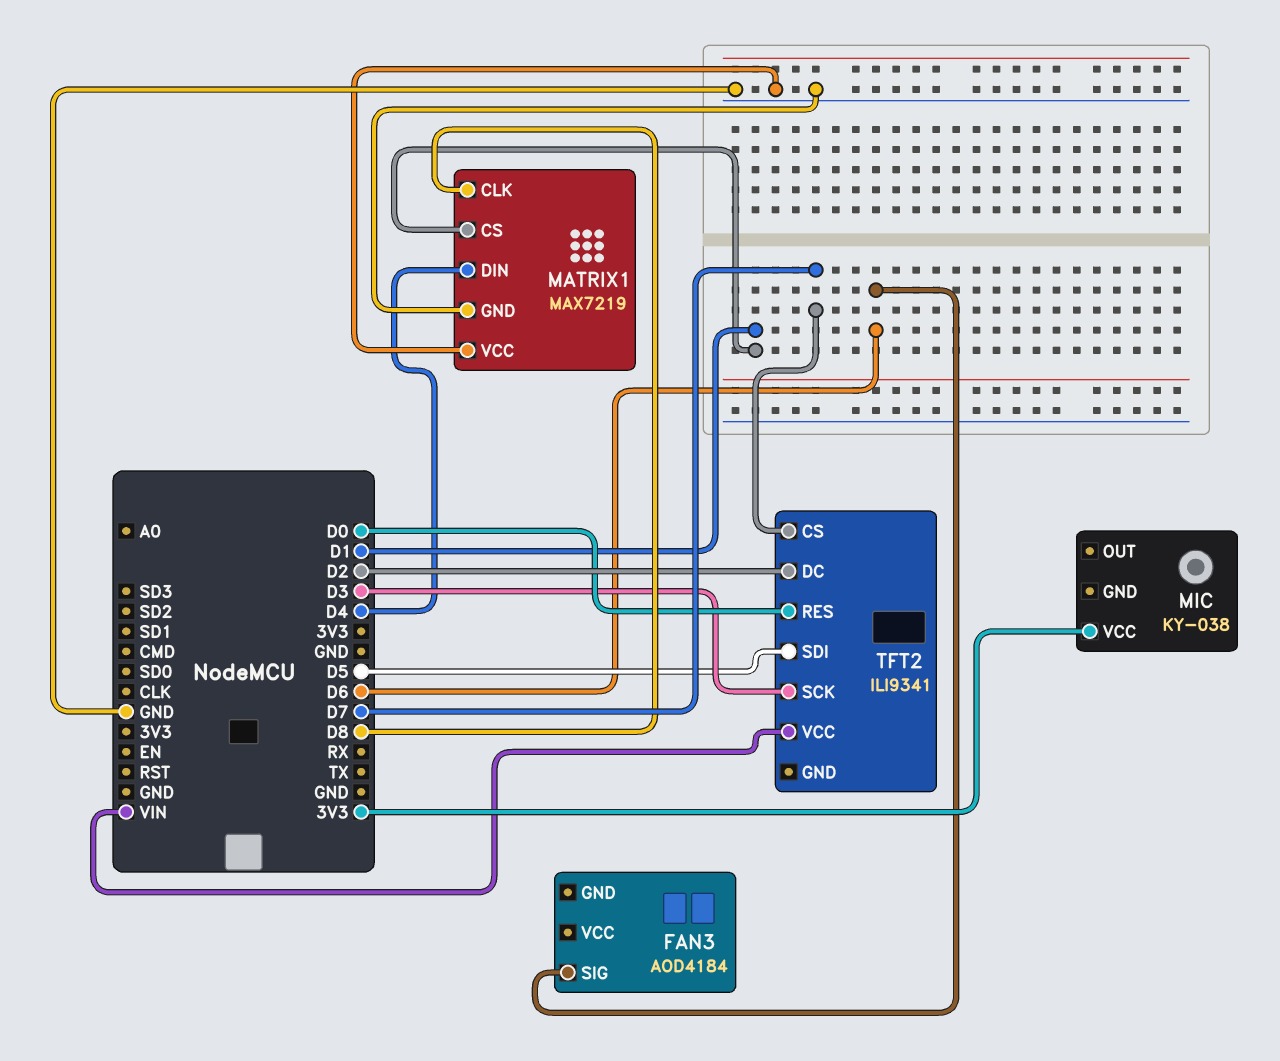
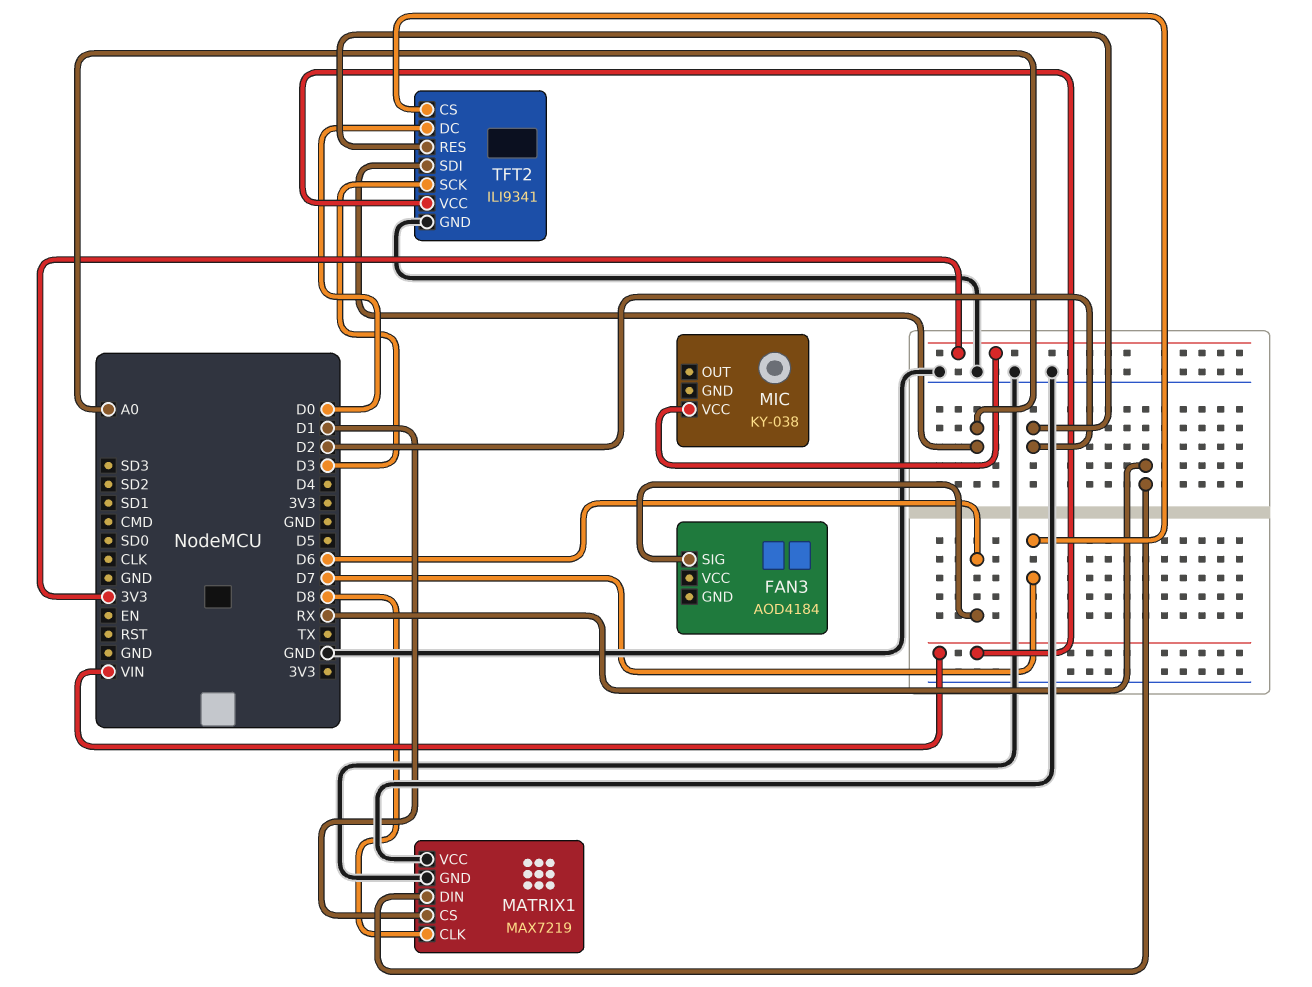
MATRIX1 pin DIN: D4 -> RX
TFT2 pin DC: D2 -> D0
TFT2 pin GND: none -> GND
TFT2 pin RES: D0 -> D2
TFT2 pin SDI: D5 -> A0

